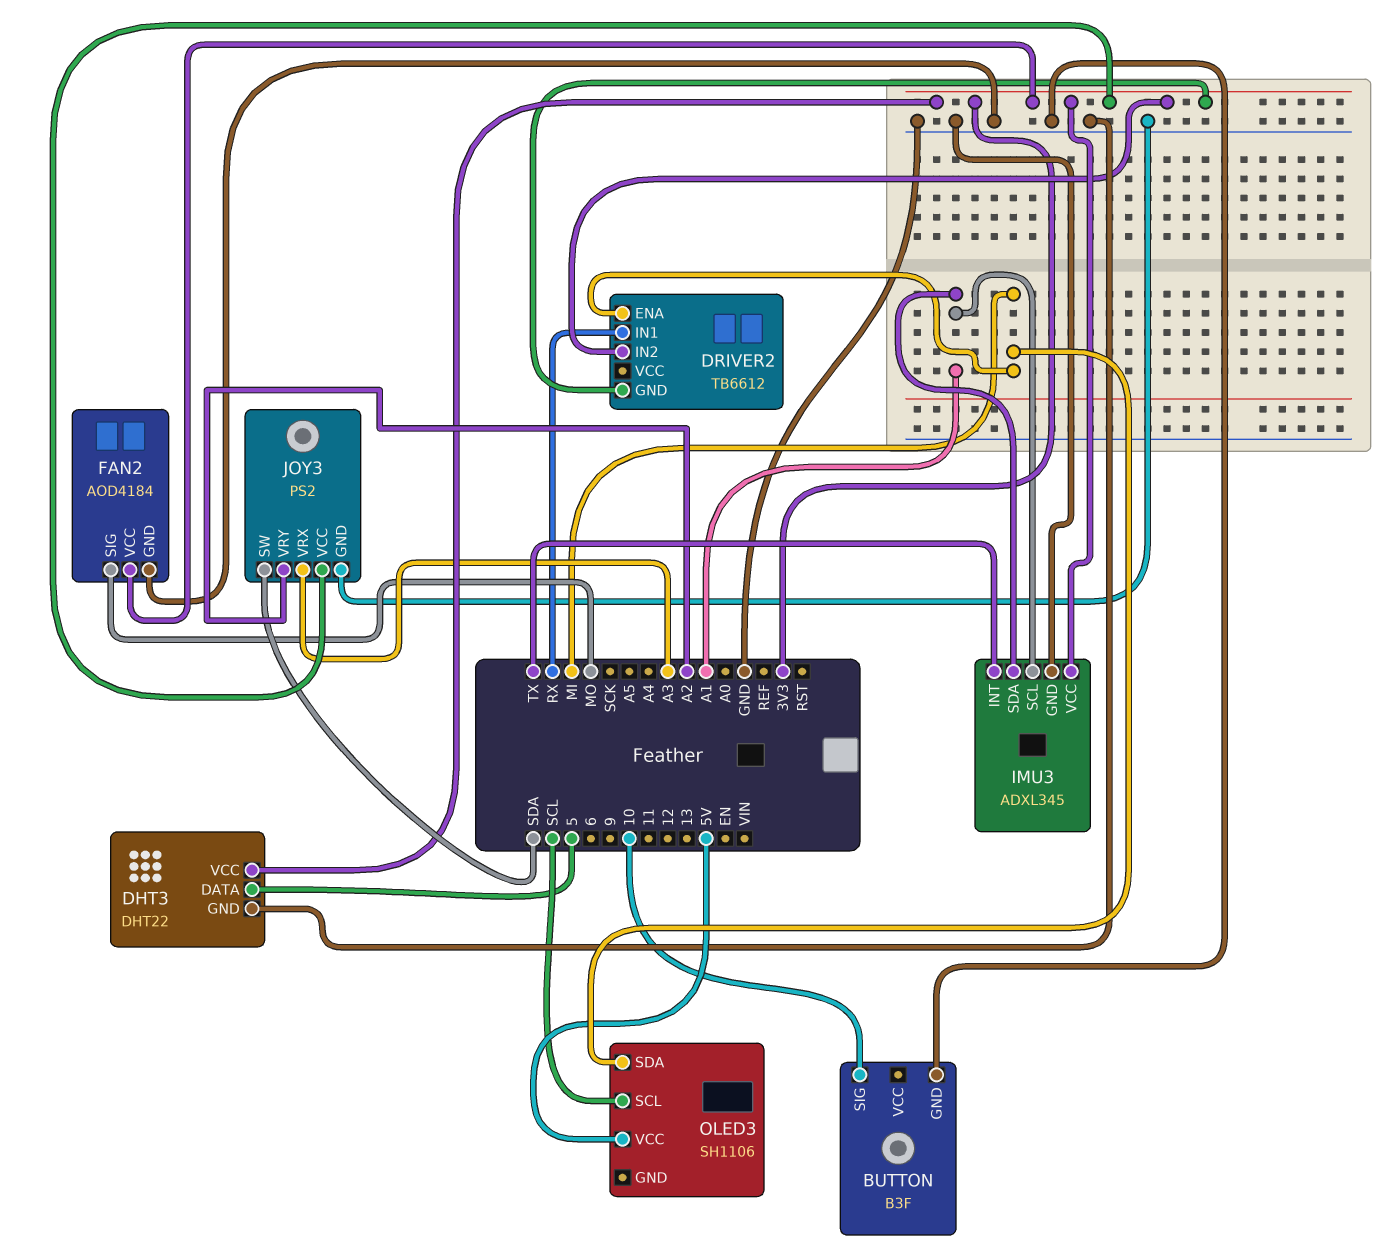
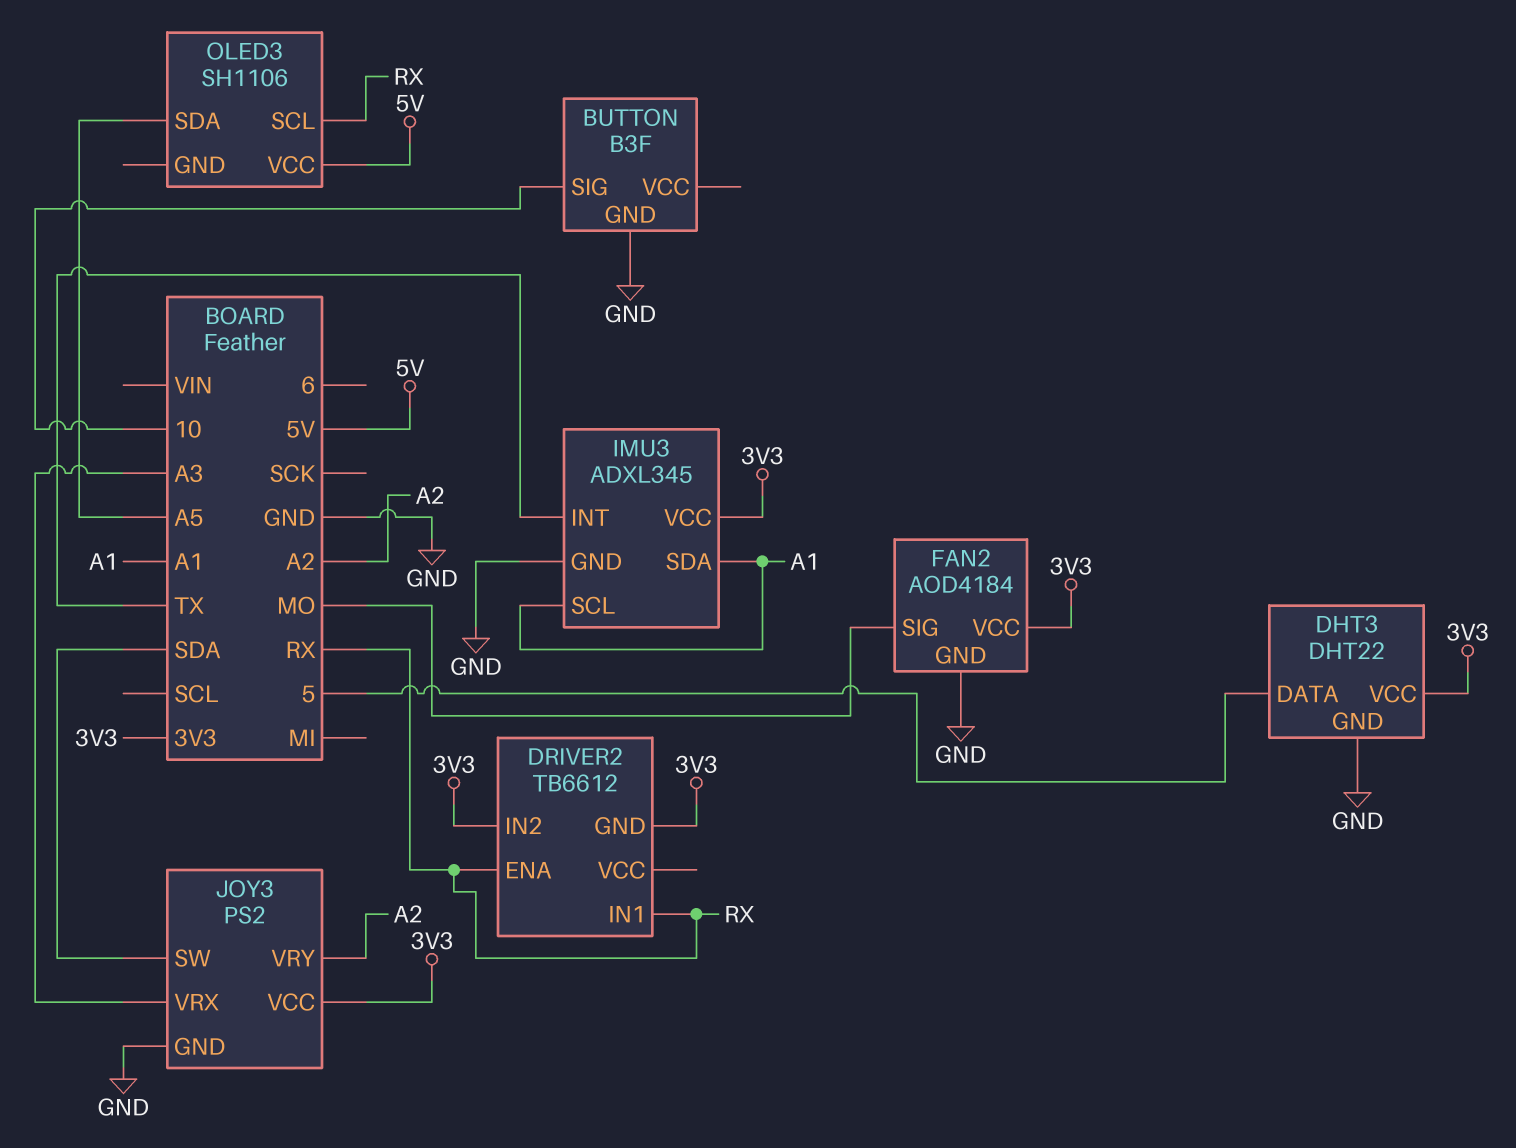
DRIVER2 pin ENA: MI -> RX
OLED3 pin SCL: SCL -> RX
OLED3 pin SDA: MI -> A5

